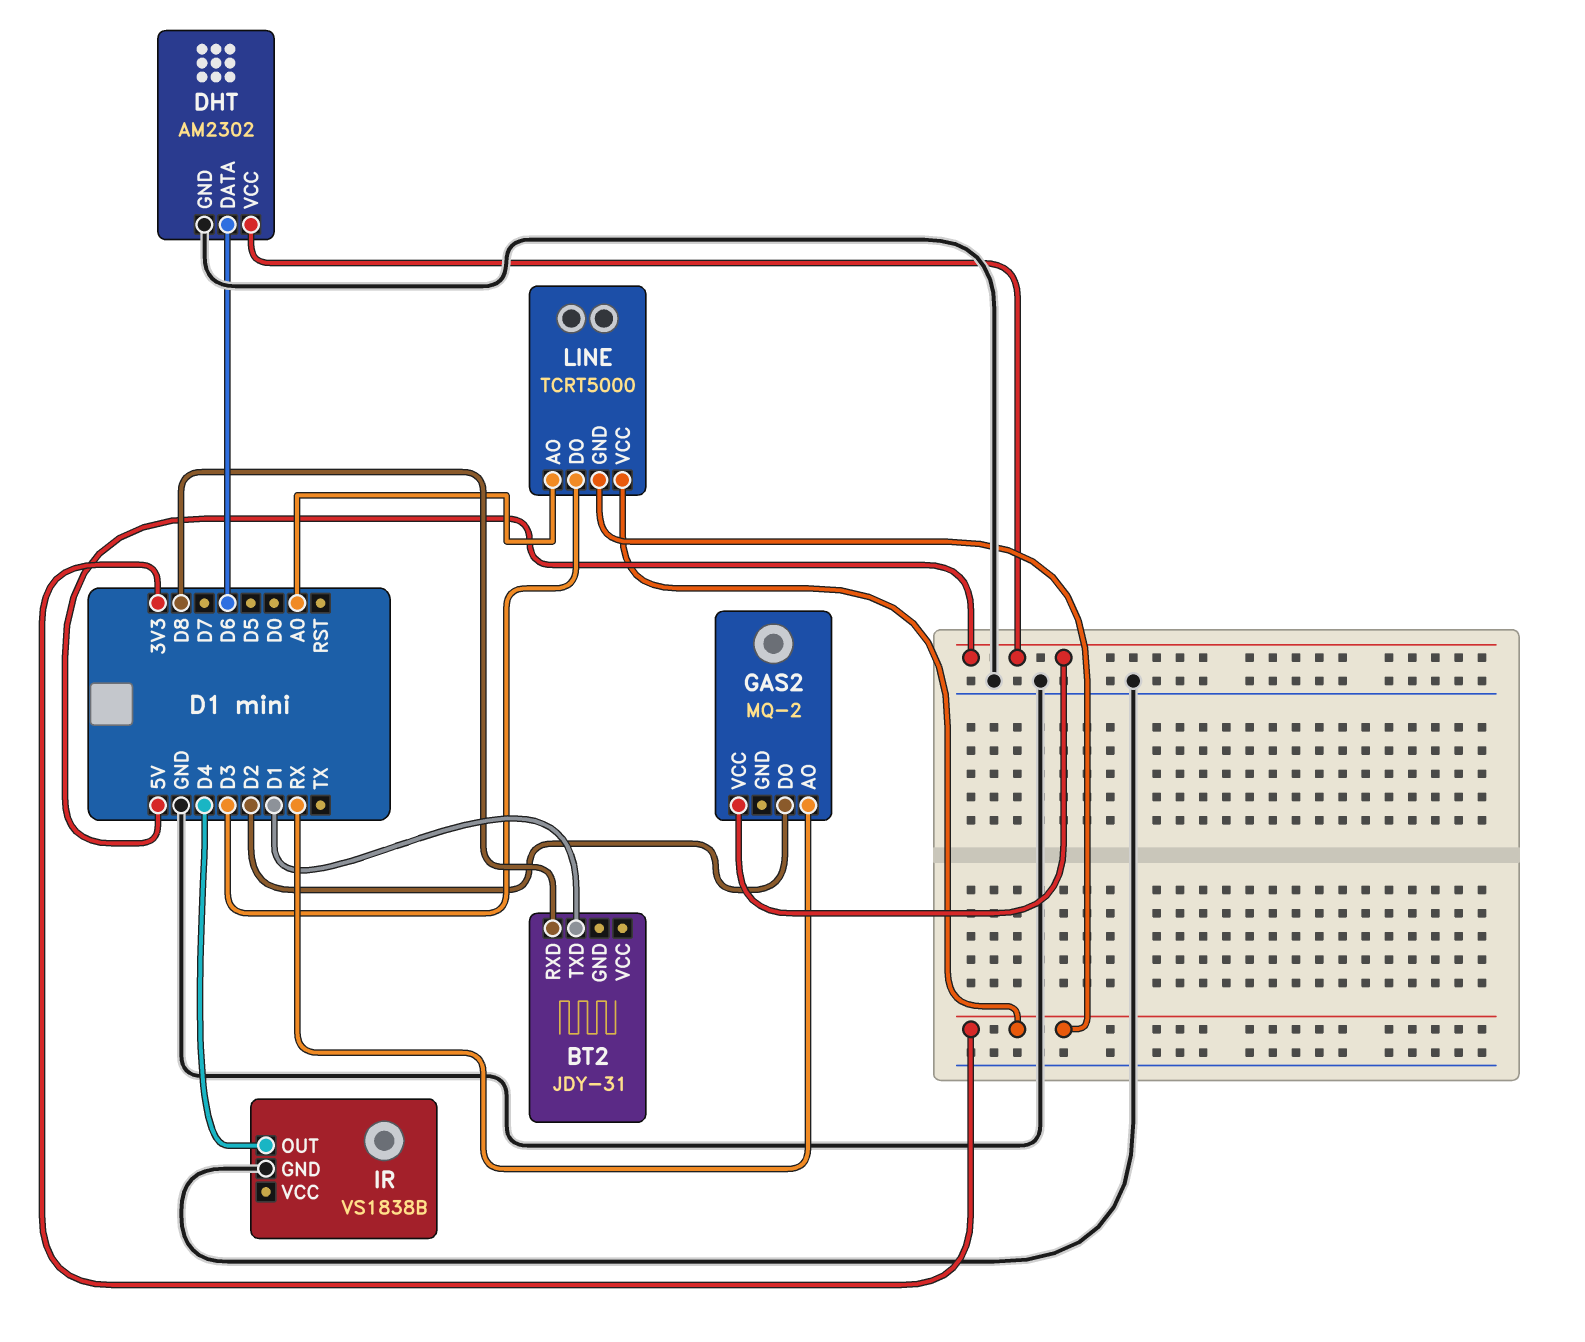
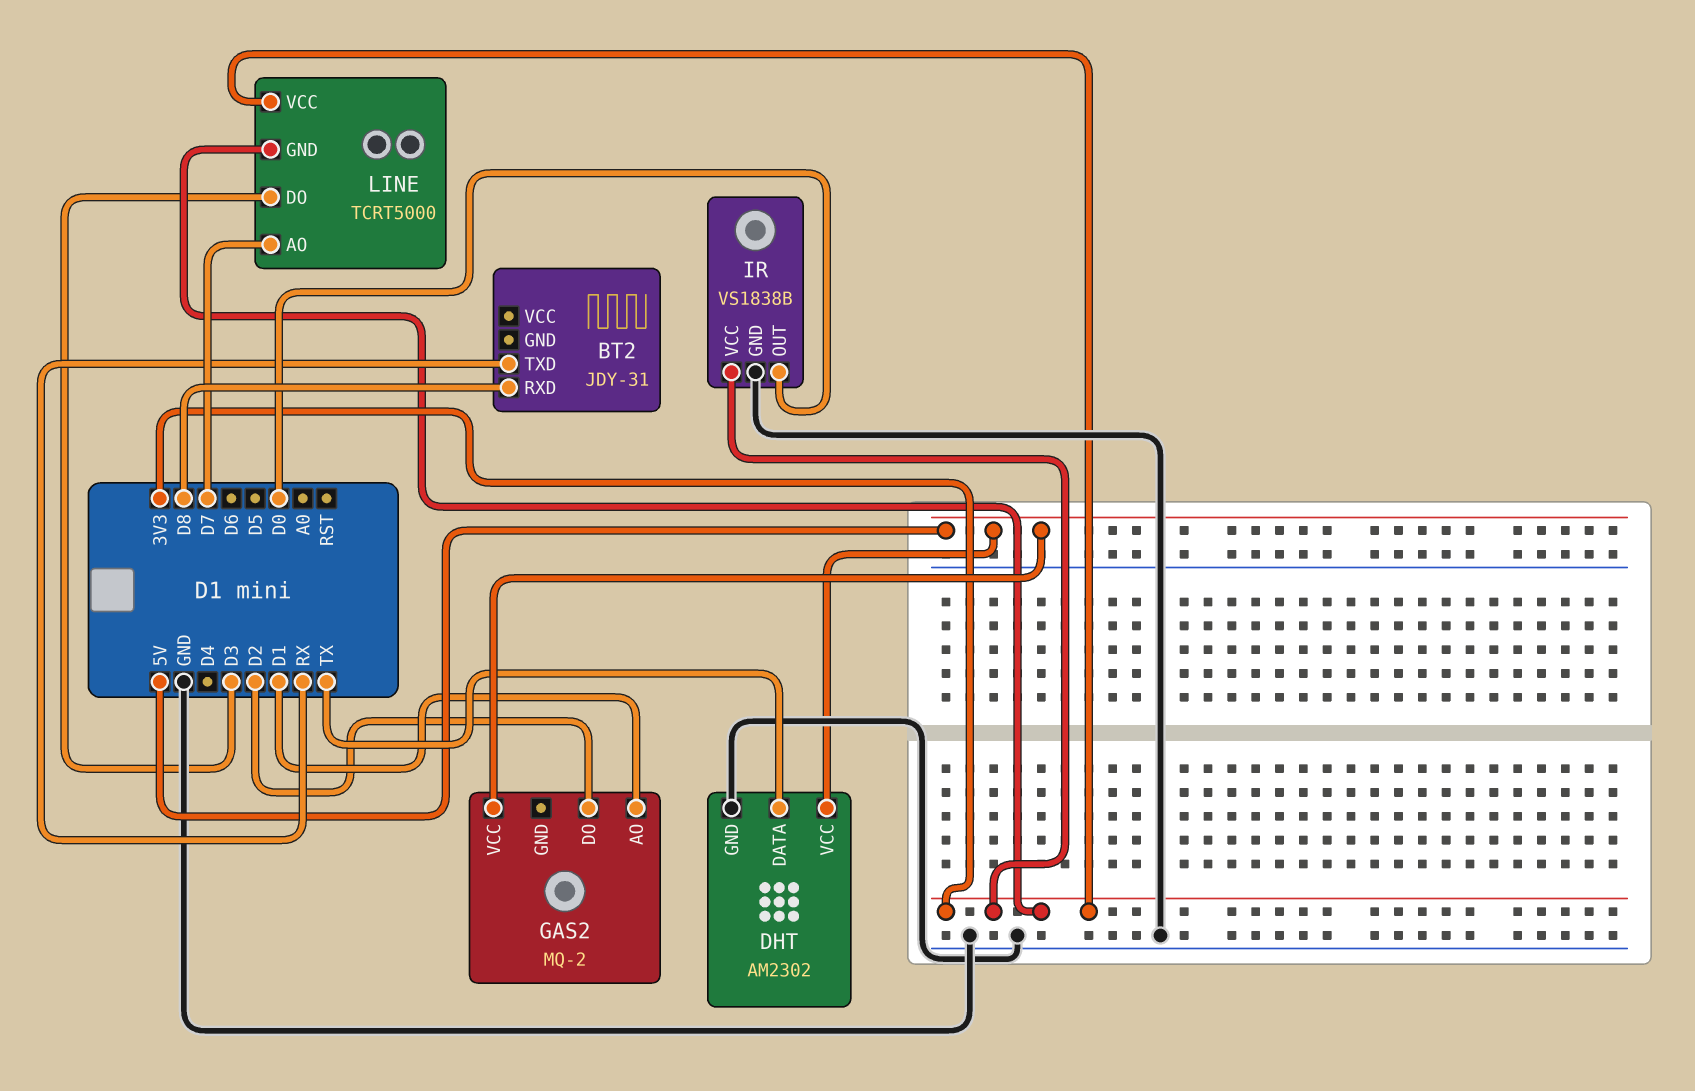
BT2 pin TXD: D1 -> RX
DHT pin DATA: D6 -> TX
GAS2 pin AO: RX -> D1
IR pin OUT: D4 -> D0
IR pin VCC: none -> 3V3
LINE pin AO: A0 -> D7

